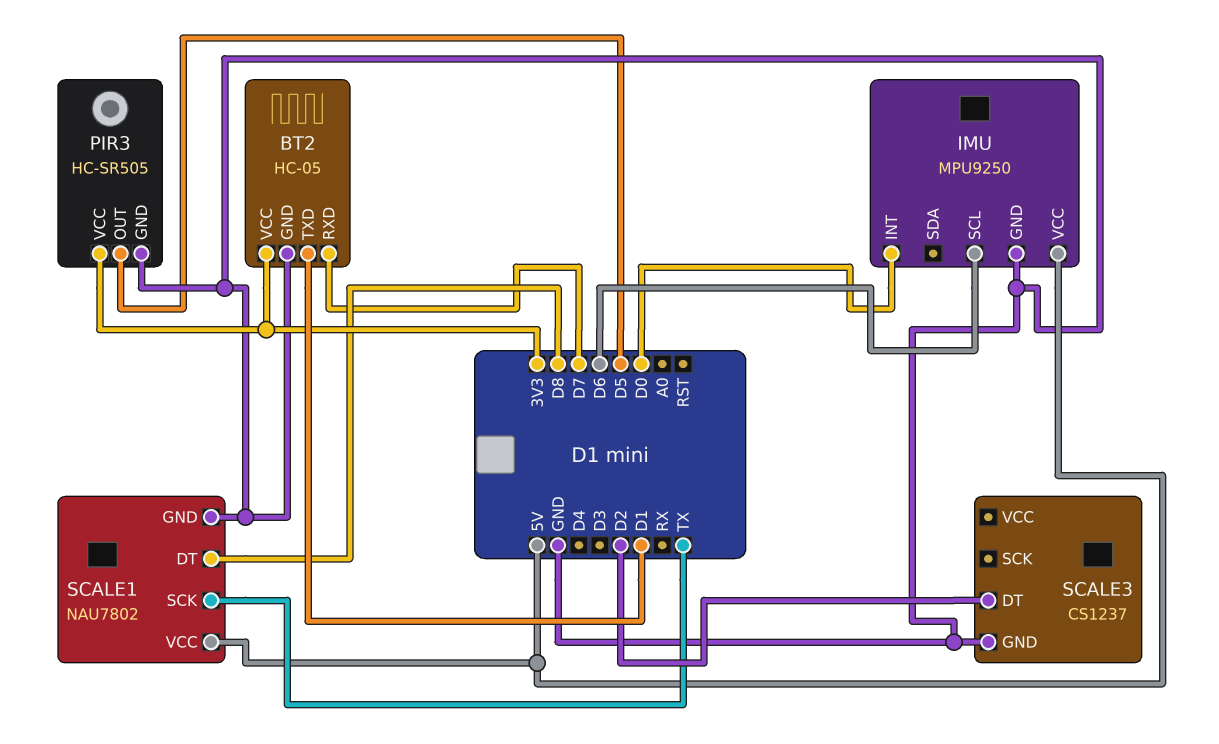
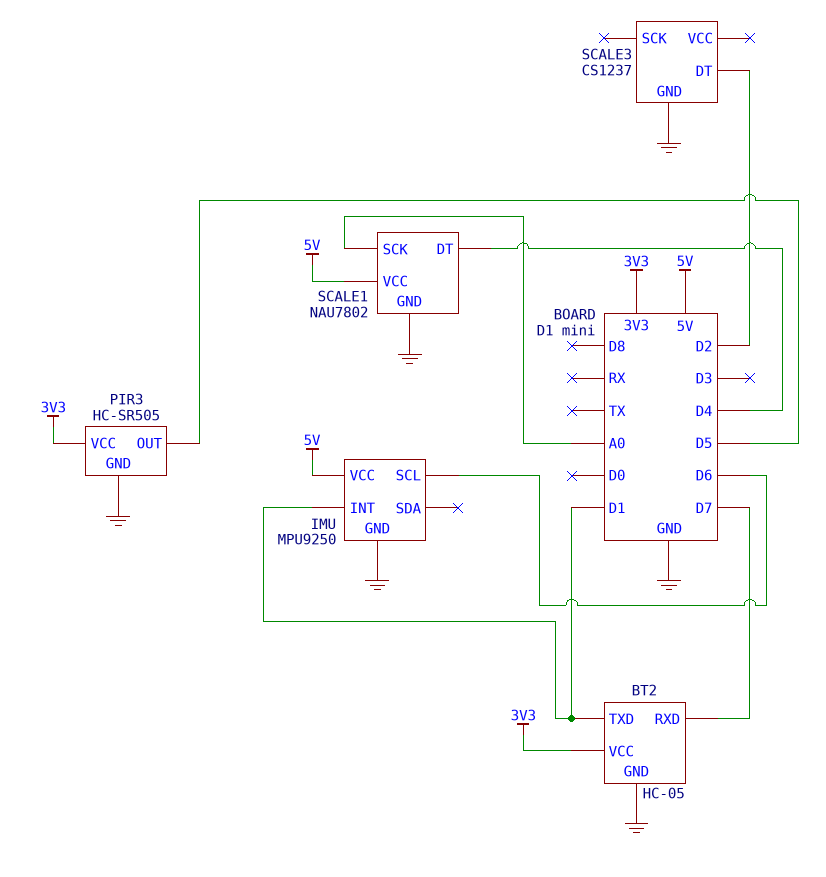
IMU pin INT: D0 -> D1
SCALE1 pin DT: D8 -> D4
SCALE1 pin SCK: TX -> A0

